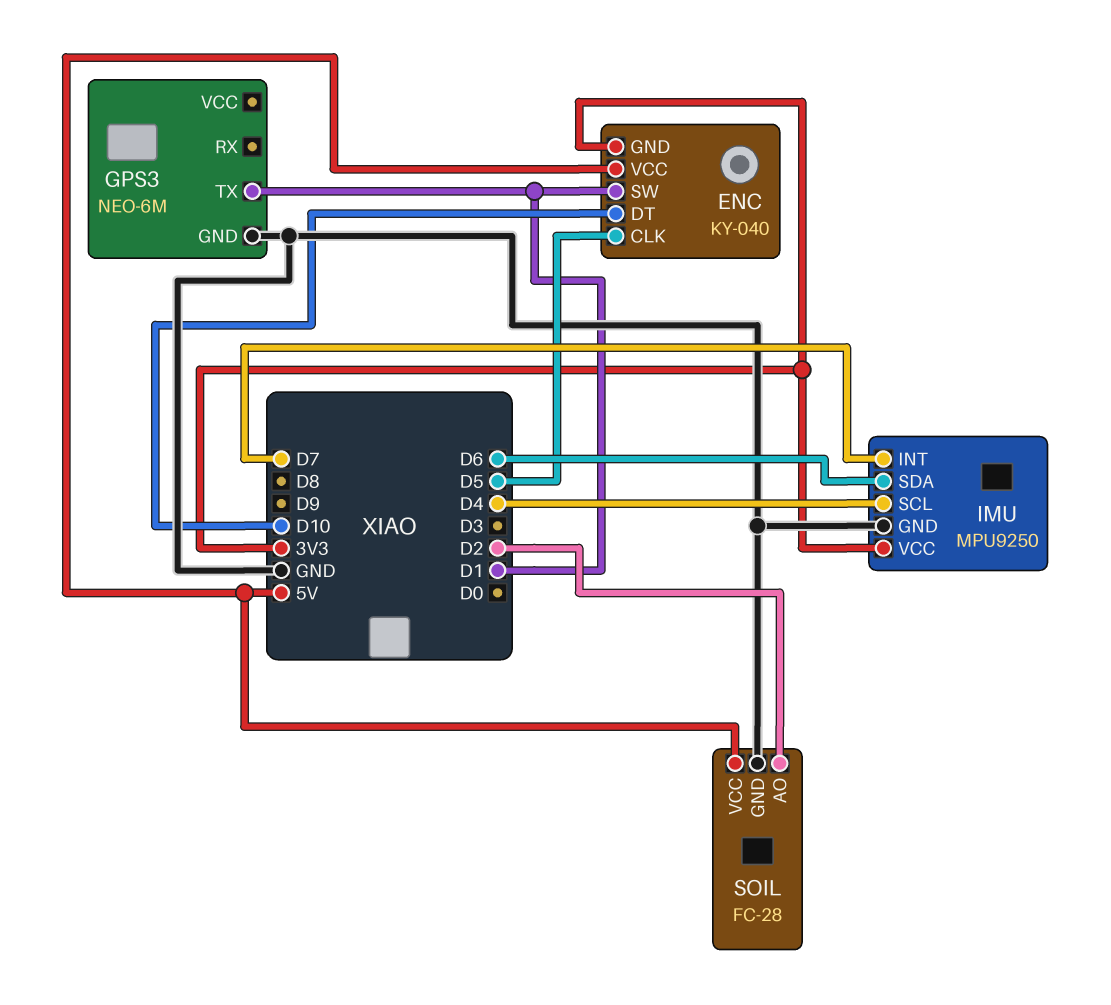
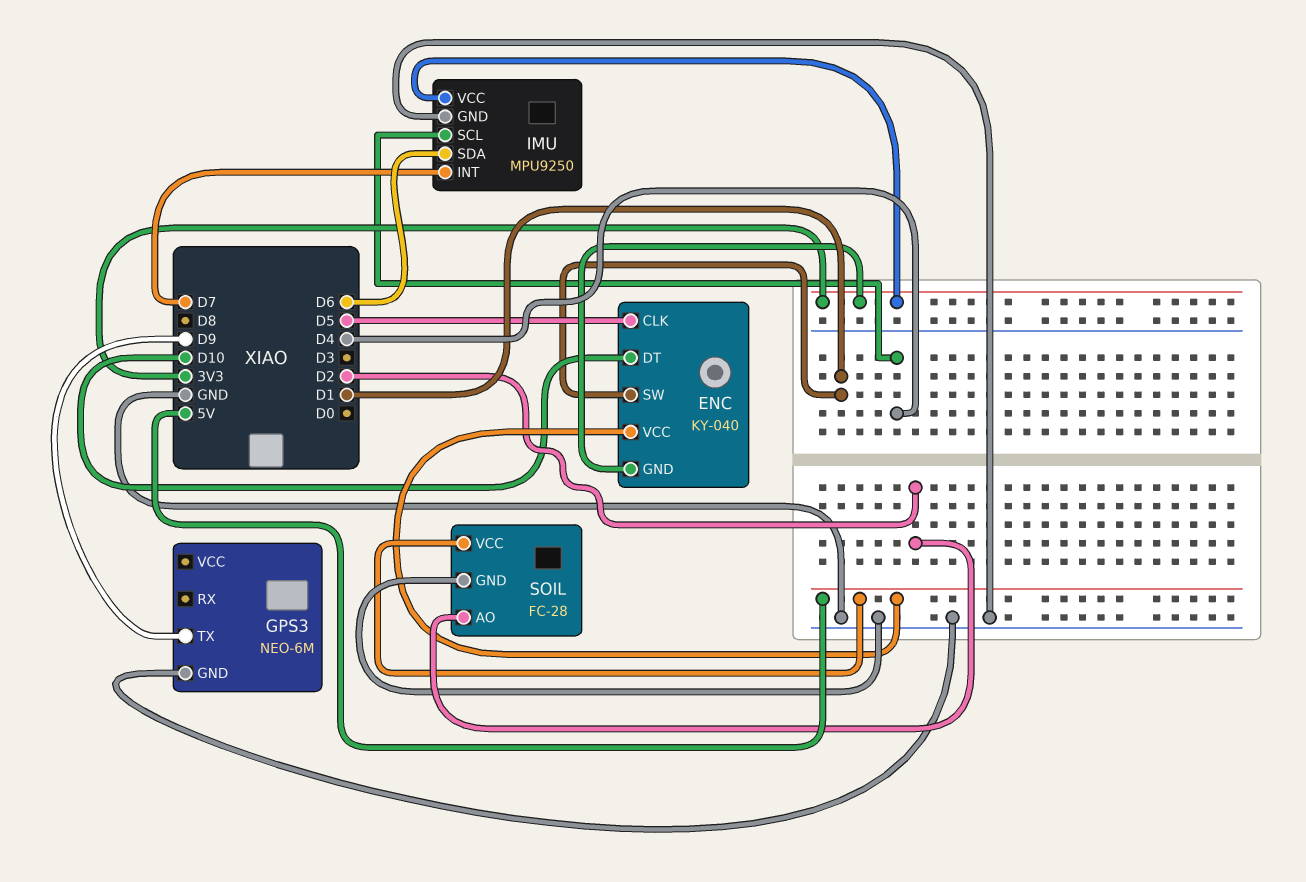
GPS3 pin TX: D1 -> D9

